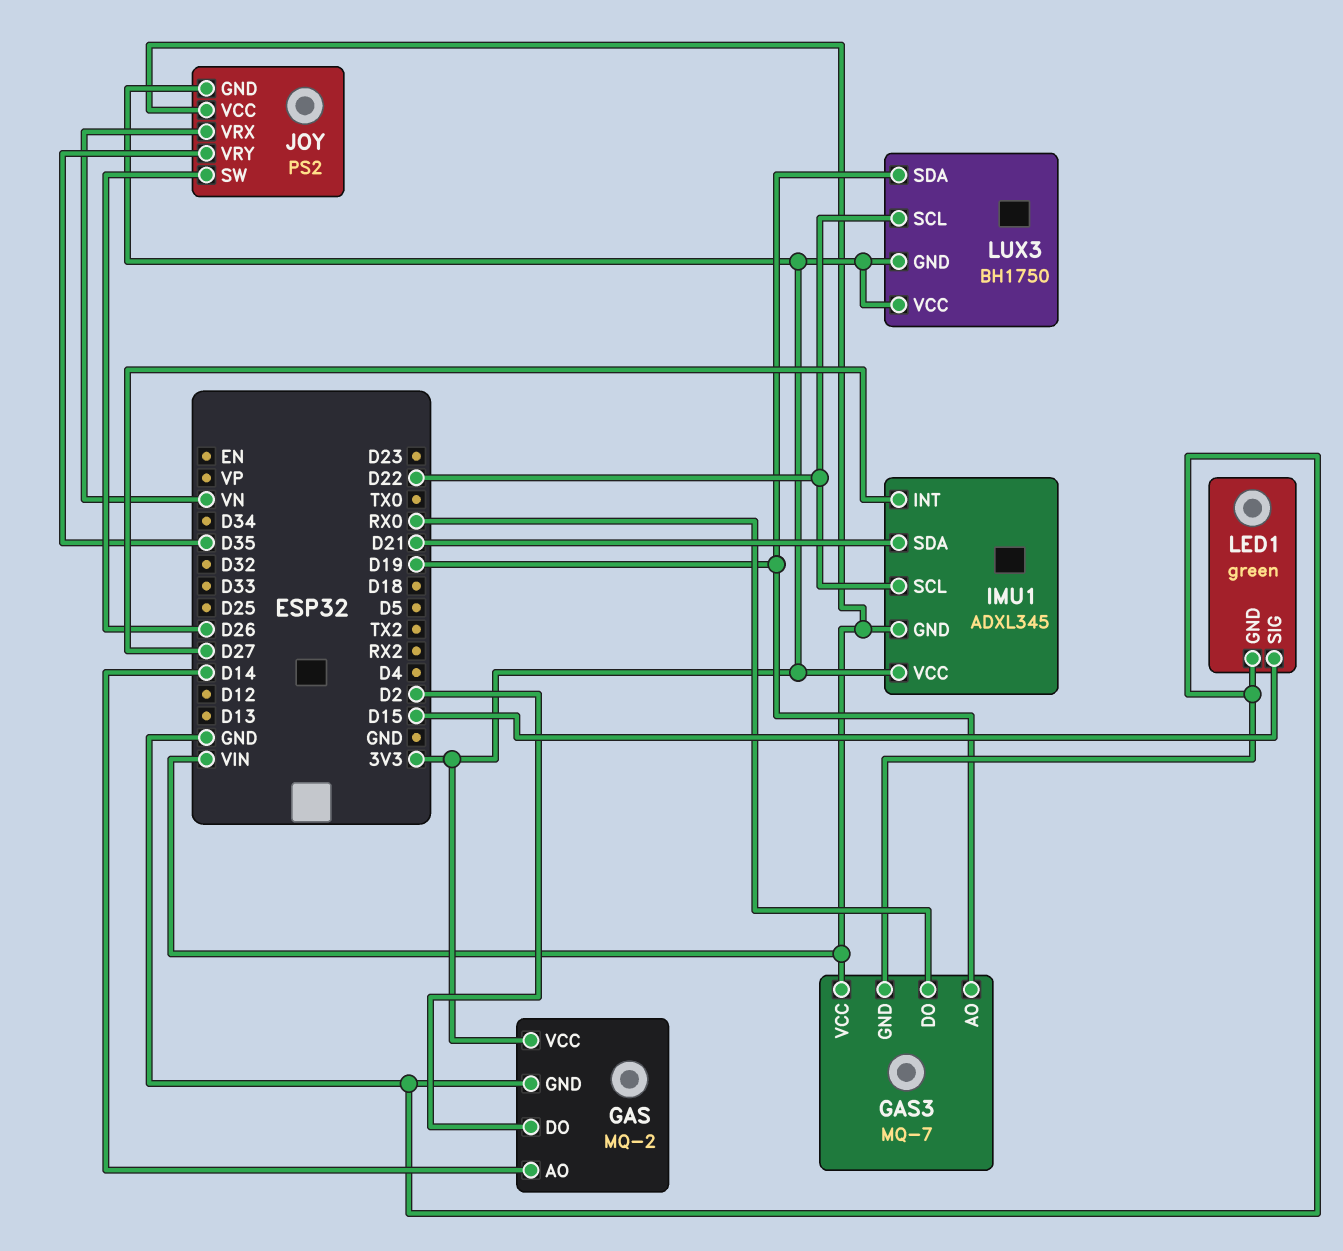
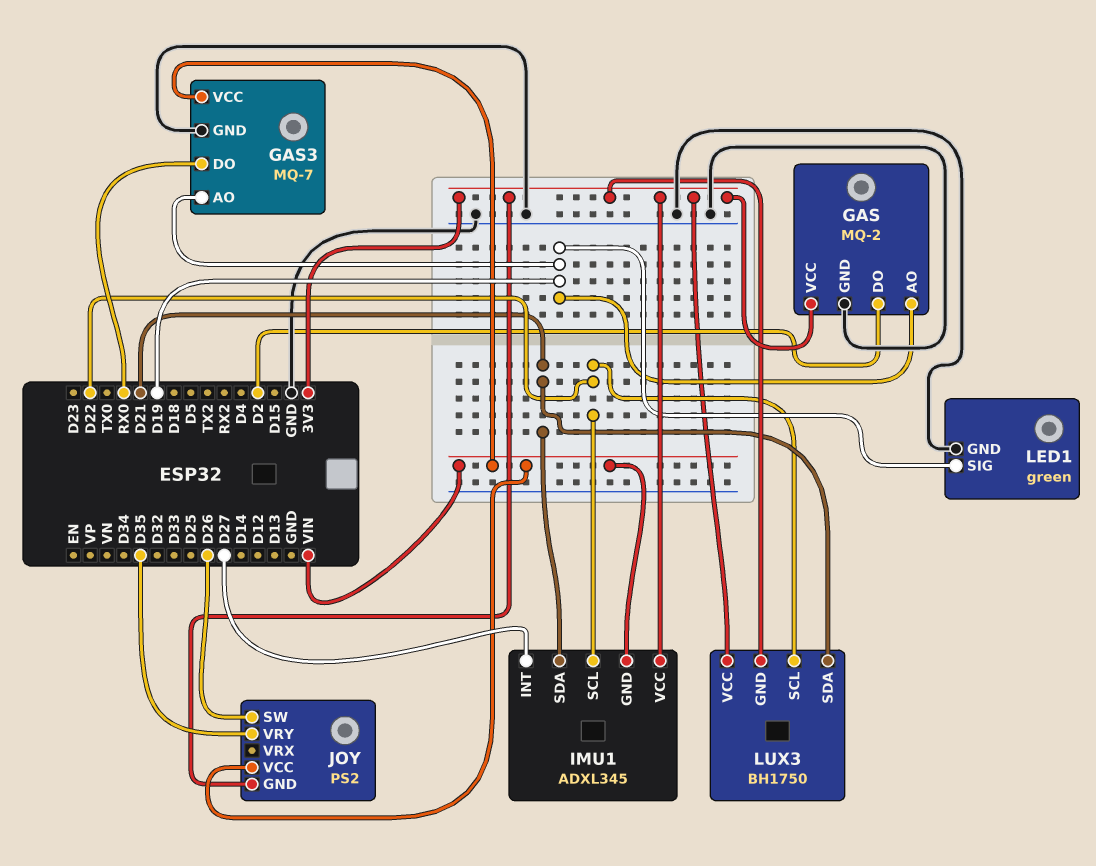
GAS pin AO: D14 -> D19
JOY pin VRX: VN -> none
LED1 pin SIG: D15 -> D19
LUX3 pin SDA: D19 -> D21

